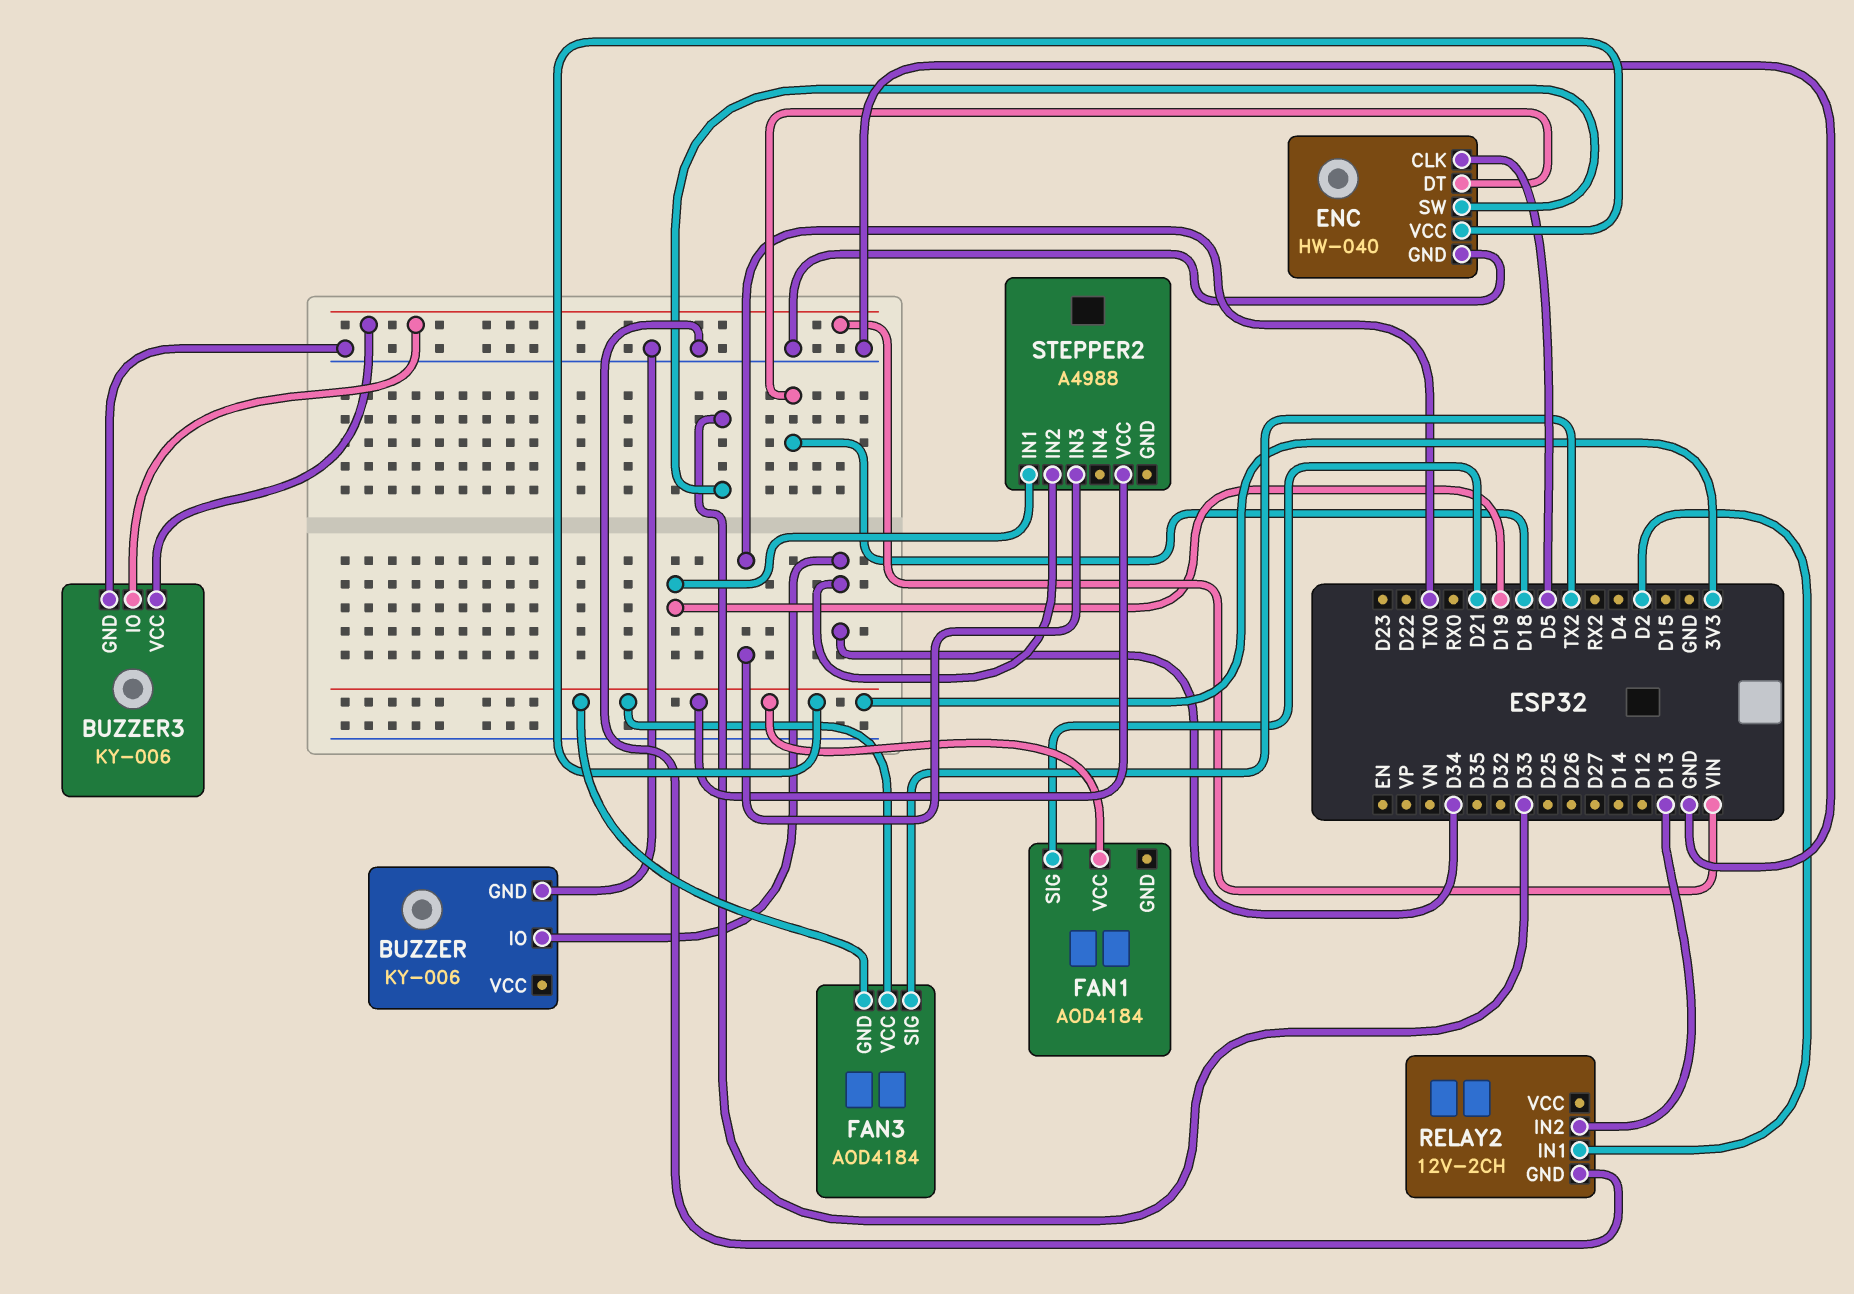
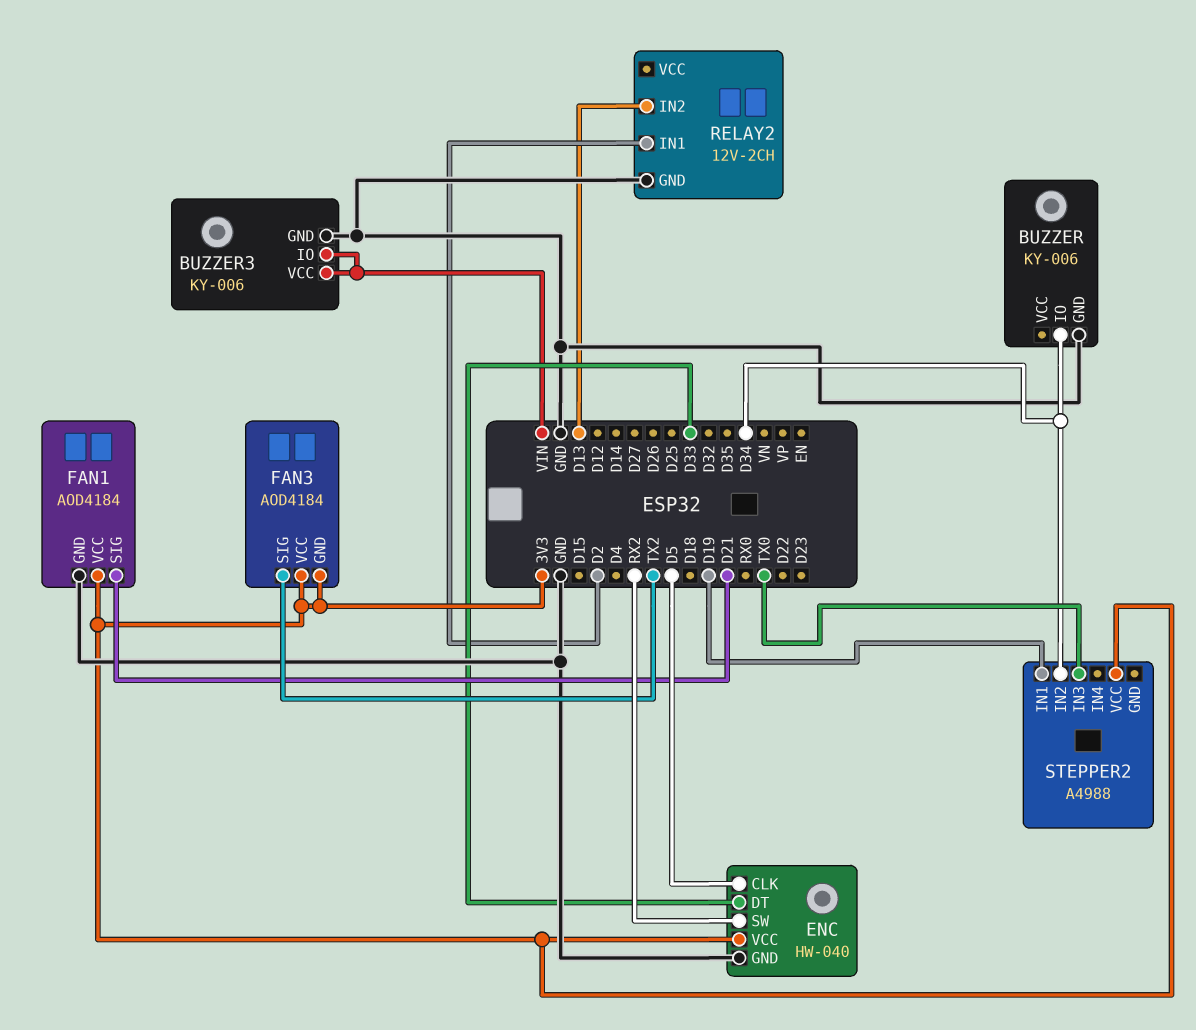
ENC pin DT: D18 -> D33
ENC pin SW: D33 -> RX2
FAN1 pin GND: none -> GND

